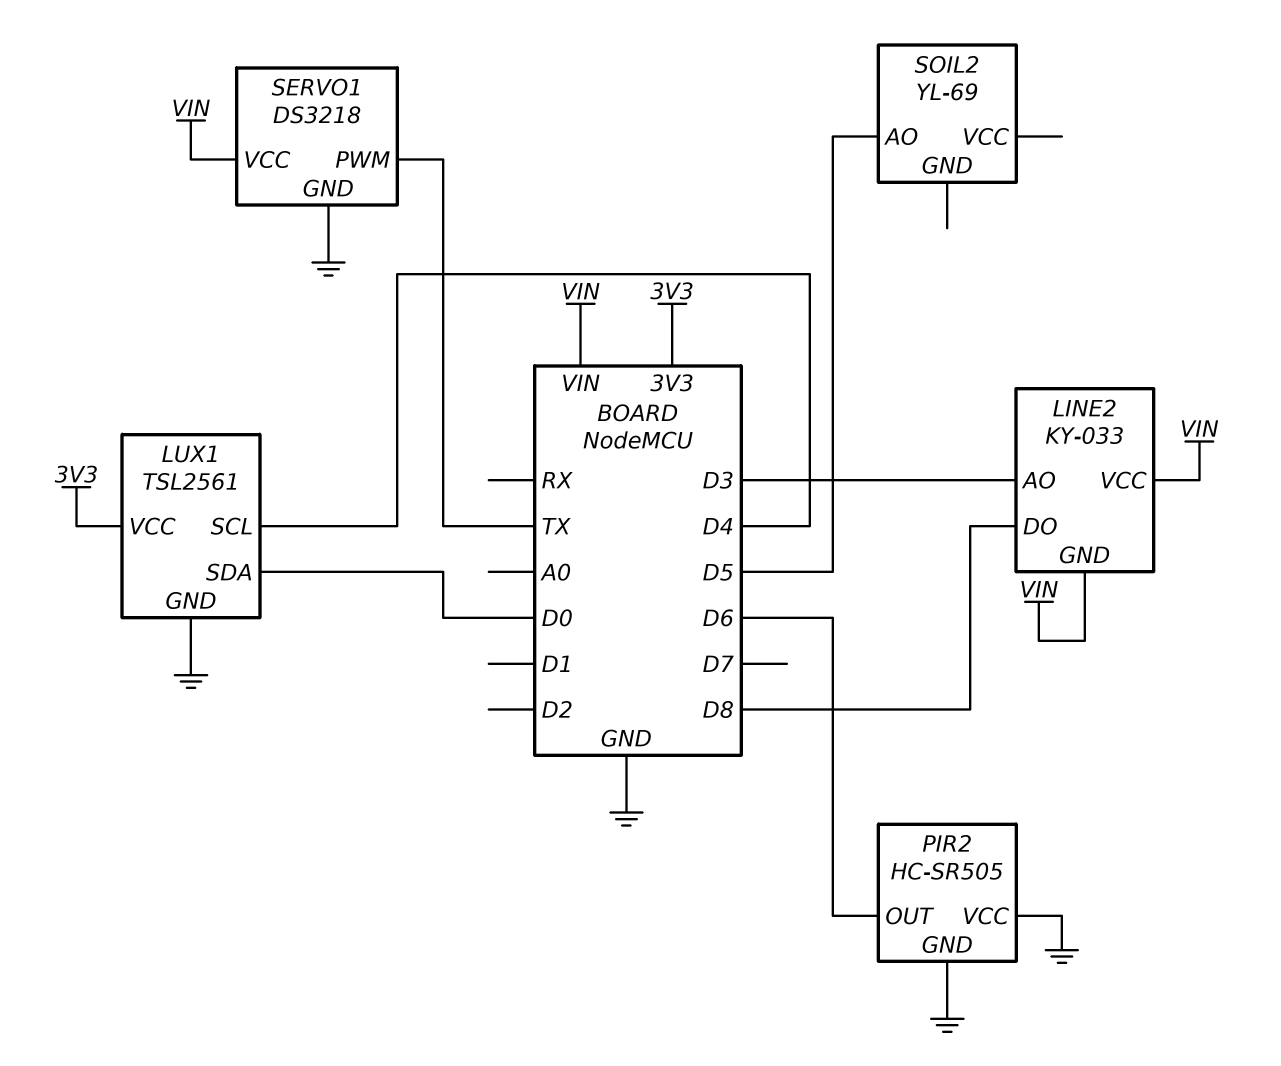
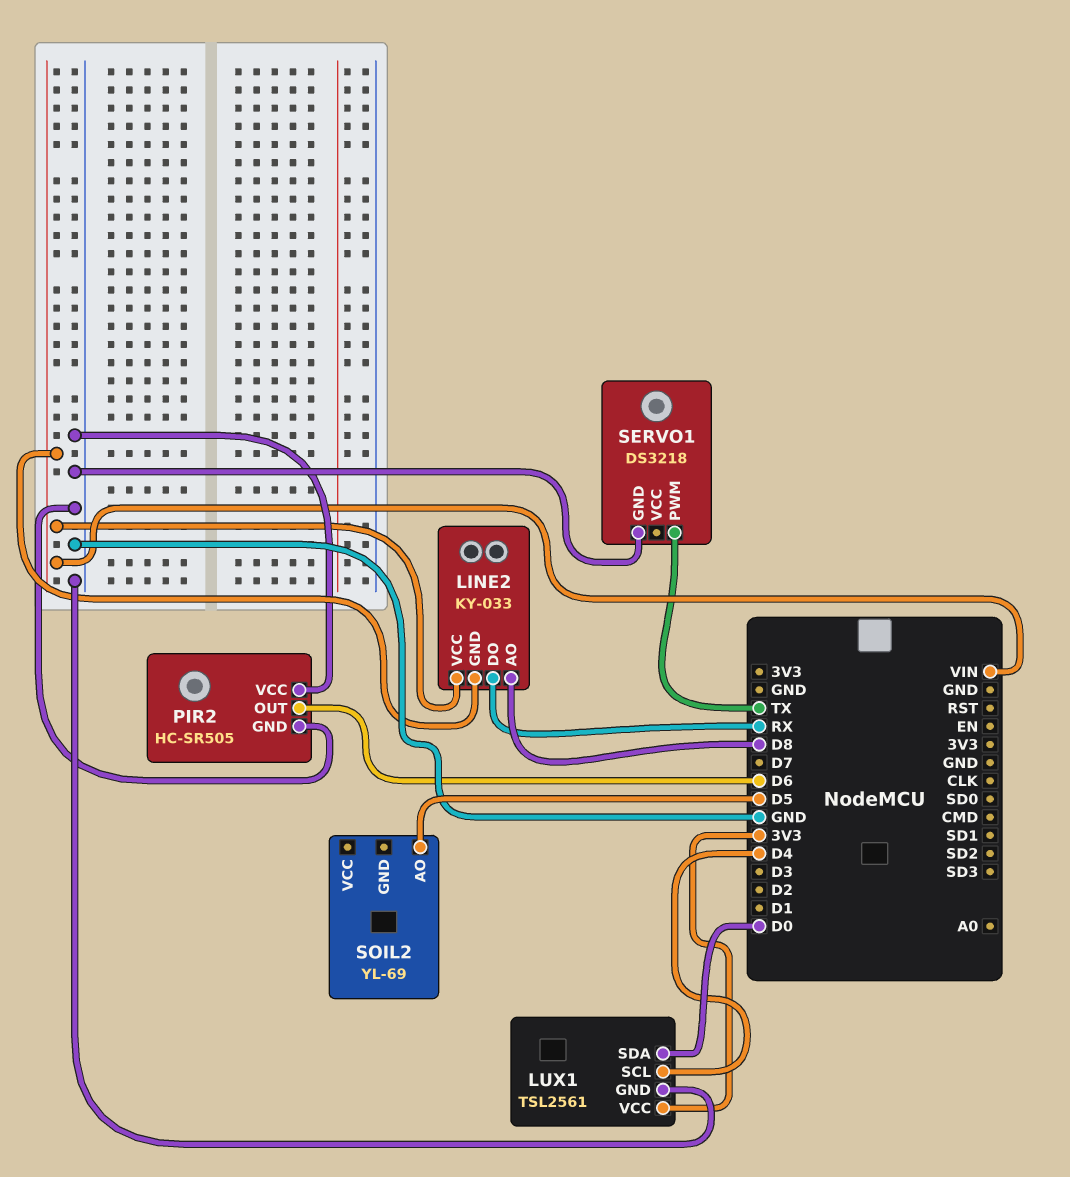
LINE2 pin AO: D3 -> D8
LINE2 pin DO: D8 -> RX
SERVO1 pin VCC: VIN -> none

